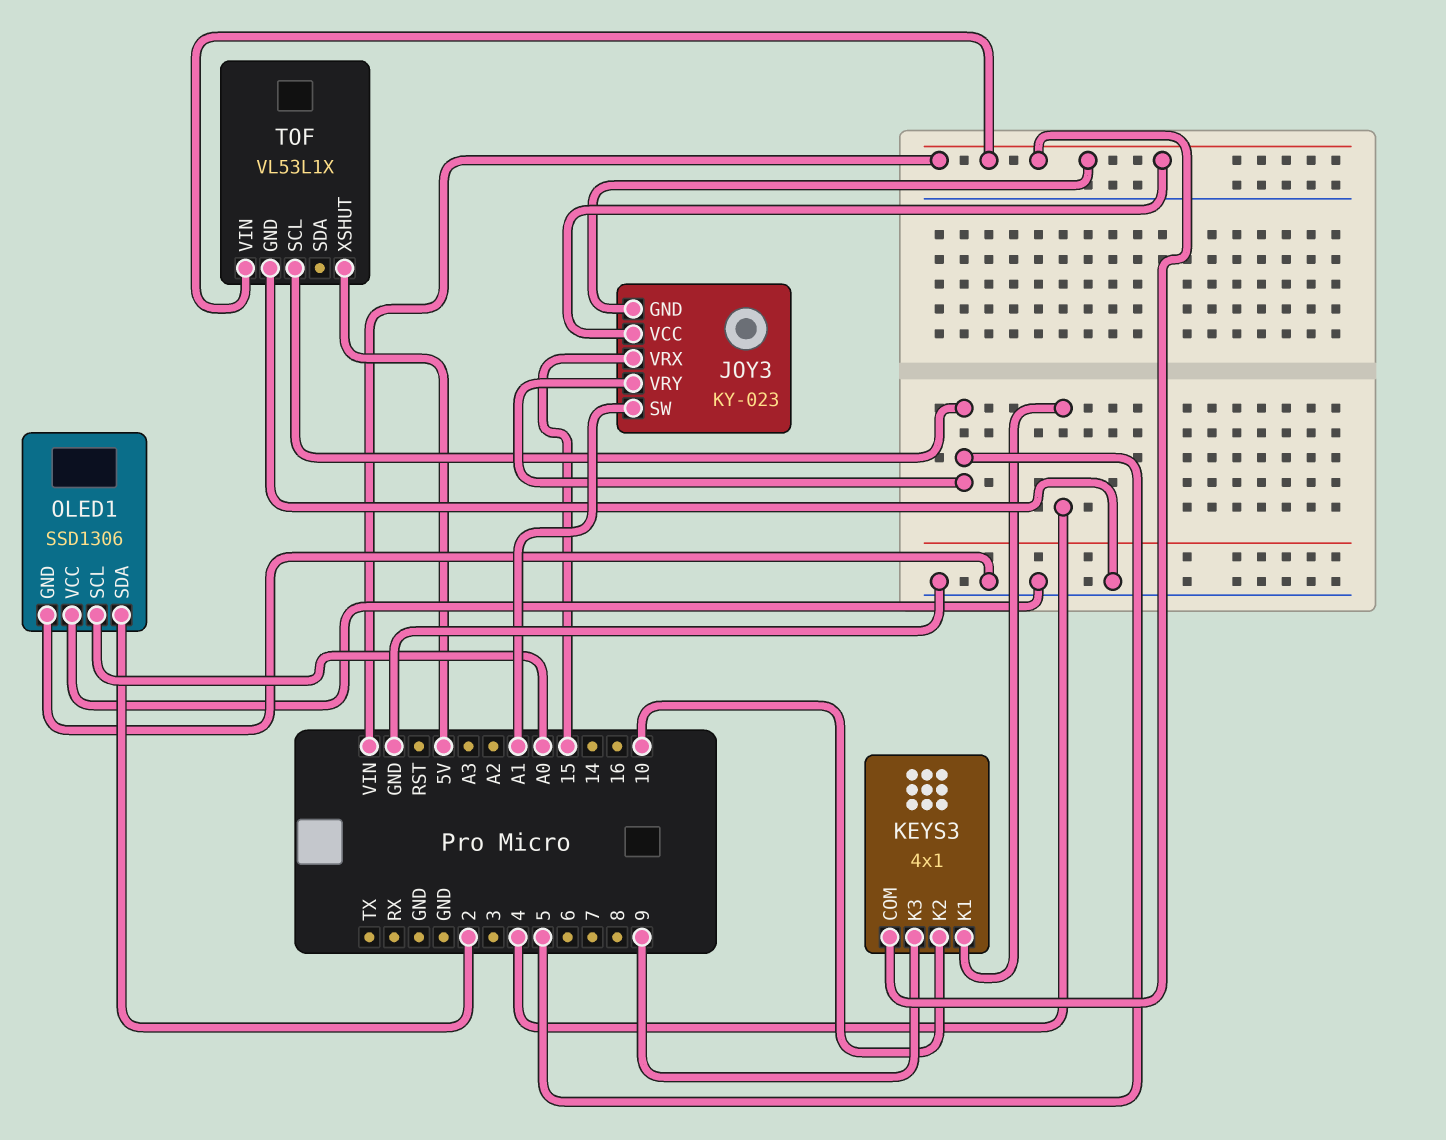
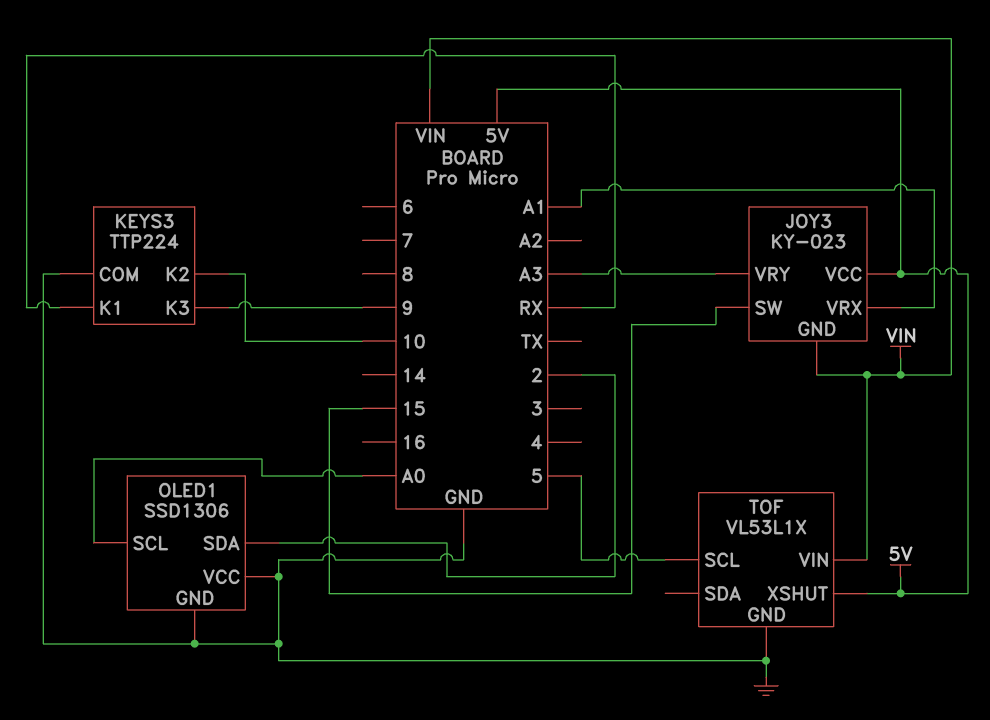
JOY3 pin SW: A1 -> 15
JOY3 pin VCC: VIN -> 5V
JOY3 pin VRX: 15 -> A1
JOY3 pin VRY: 5 -> A3
KEYS3: 4x1 -> TTP224
KEYS3 pin COM: VIN -> GND
KEYS3 pin K1: 4 -> RX

